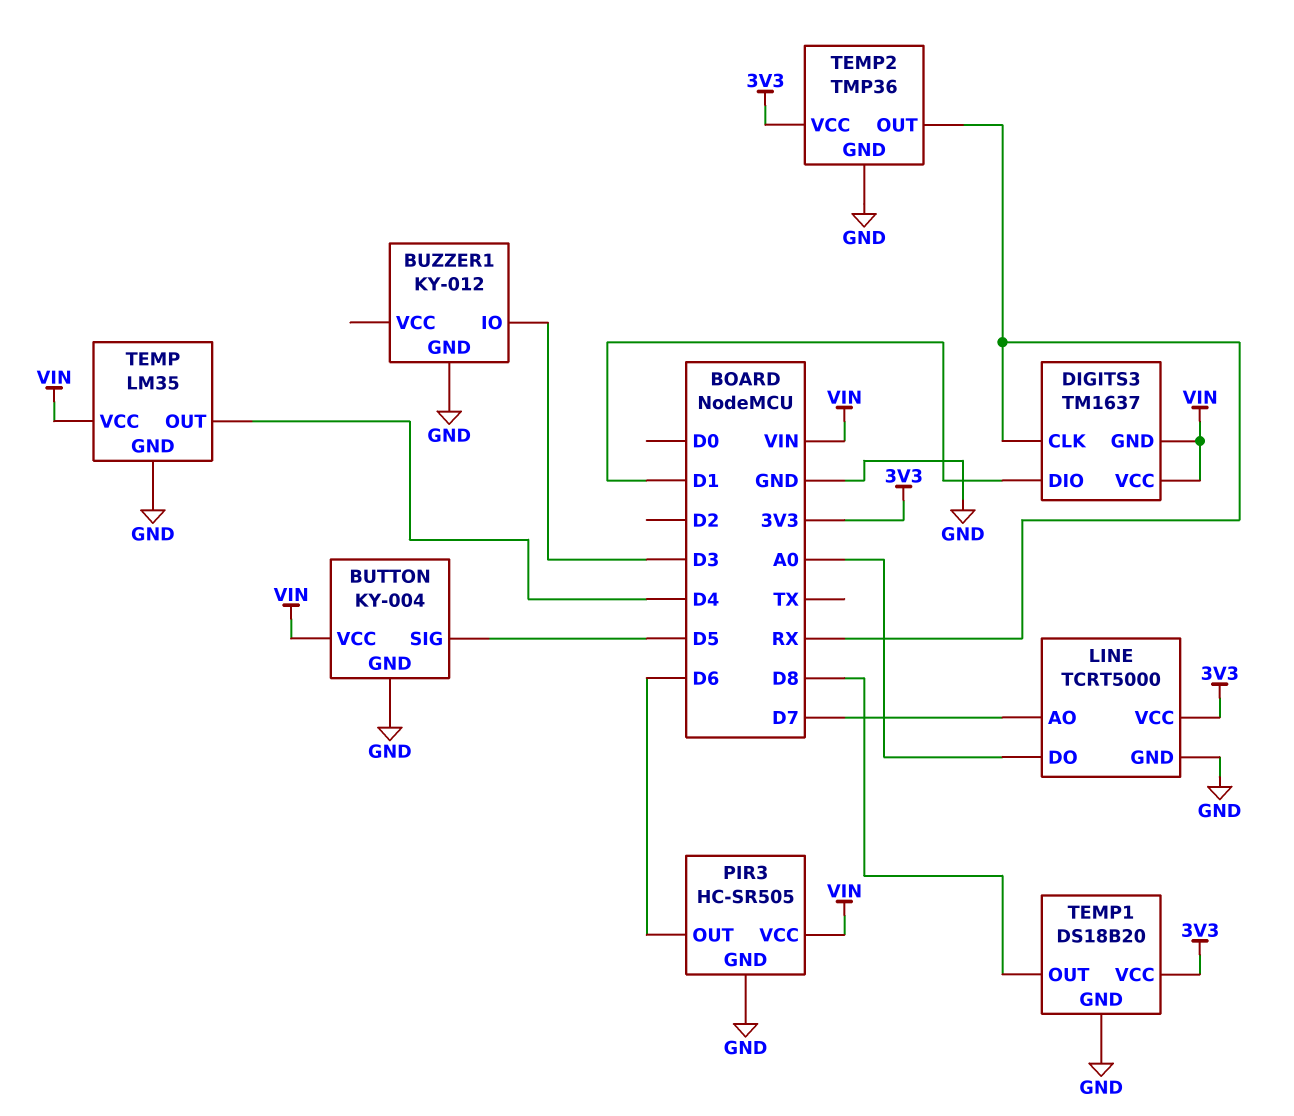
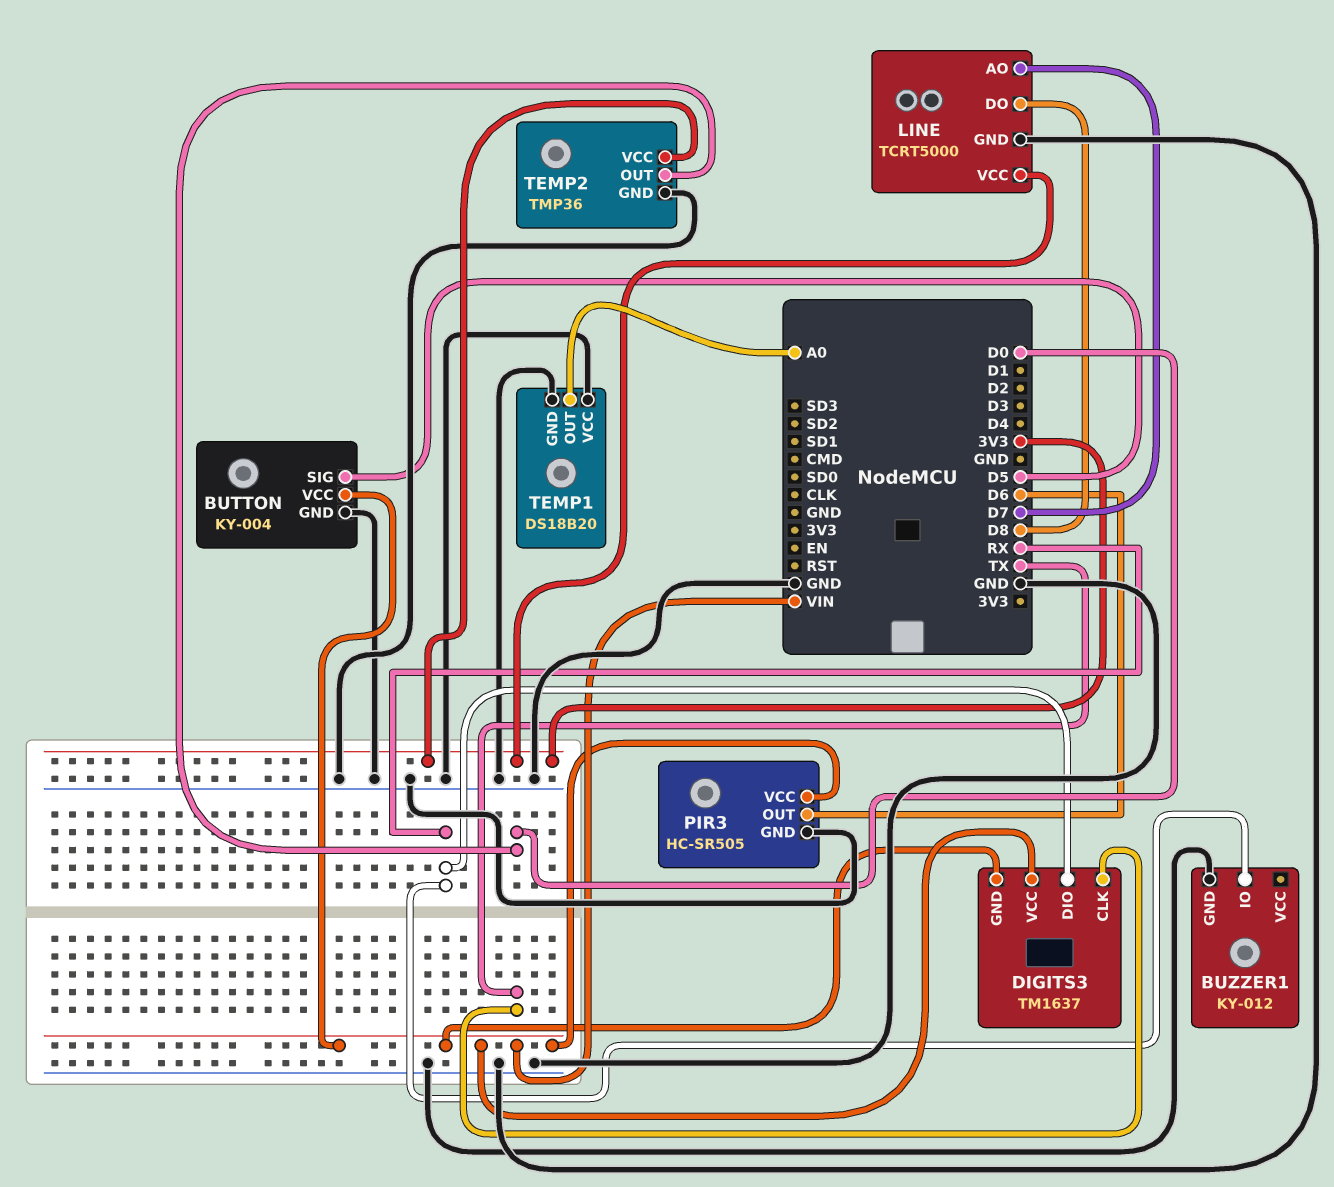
BUZZER1 pin IO: D3 -> RX
DIGITS3 pin CLK: RX -> TX
DIGITS3 pin DIO: D1 -> RX
LINE pin DO: A0 -> D8
TEMP: LM35 -> none
TEMP pin GND: GND -> none
TEMP pin OUT: D4 -> none
TEMP pin VCC: VIN -> none
TEMP1 pin OUT: D8 -> A0
TEMP1 pin VCC: 3V3 -> GND
TEMP2 pin OUT: RX -> D0

